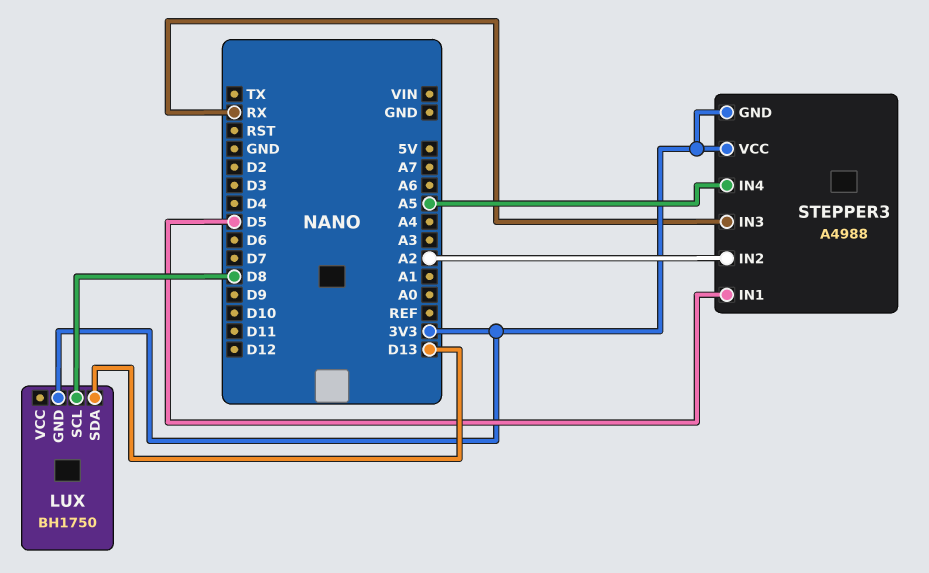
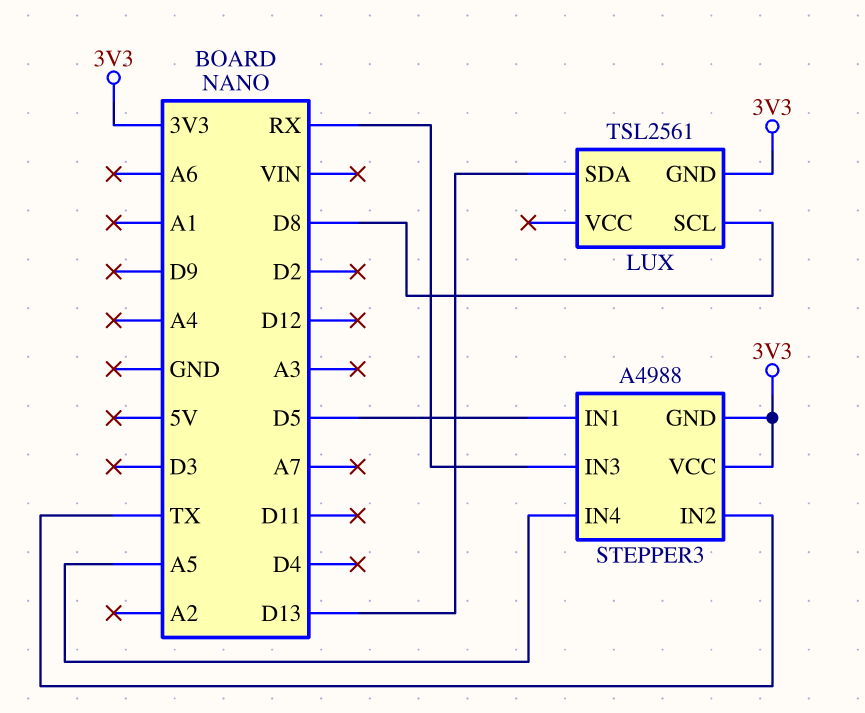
LUX: BH1750 -> TSL2561
STEPPER3 pin IN2: A2 -> TX

